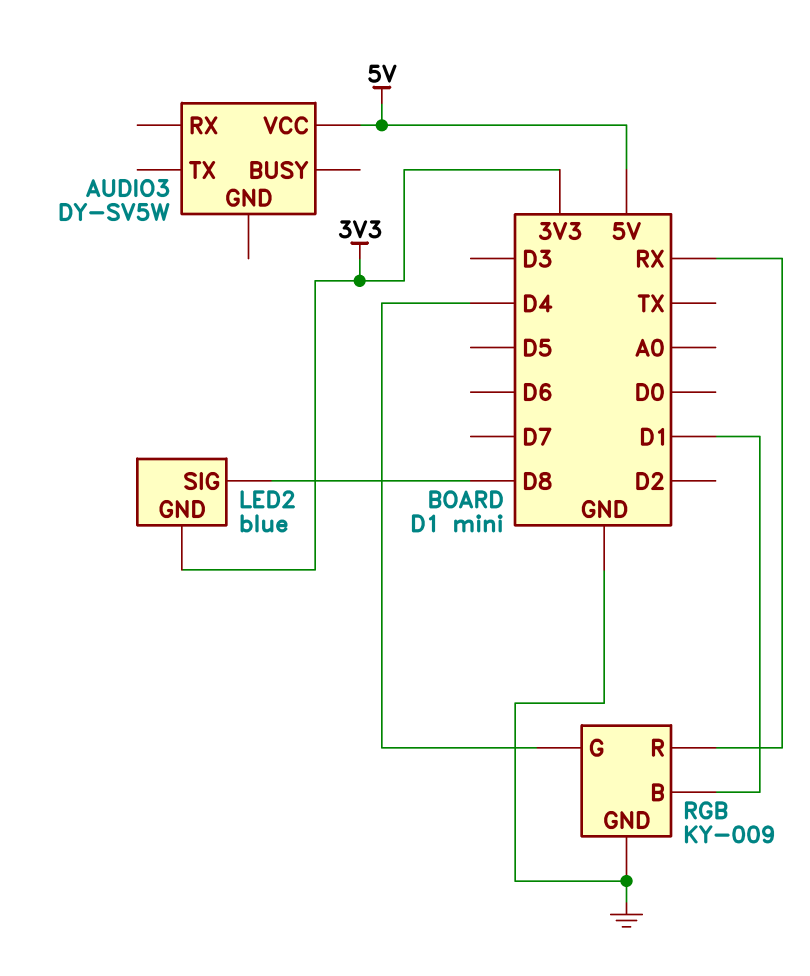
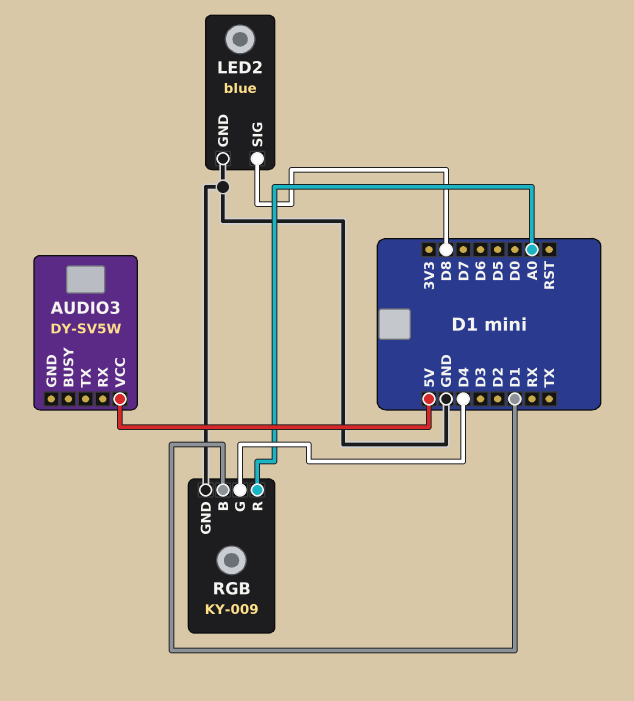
LED2 pin GND: 3V3 -> GND
RGB pin R: RX -> A0

